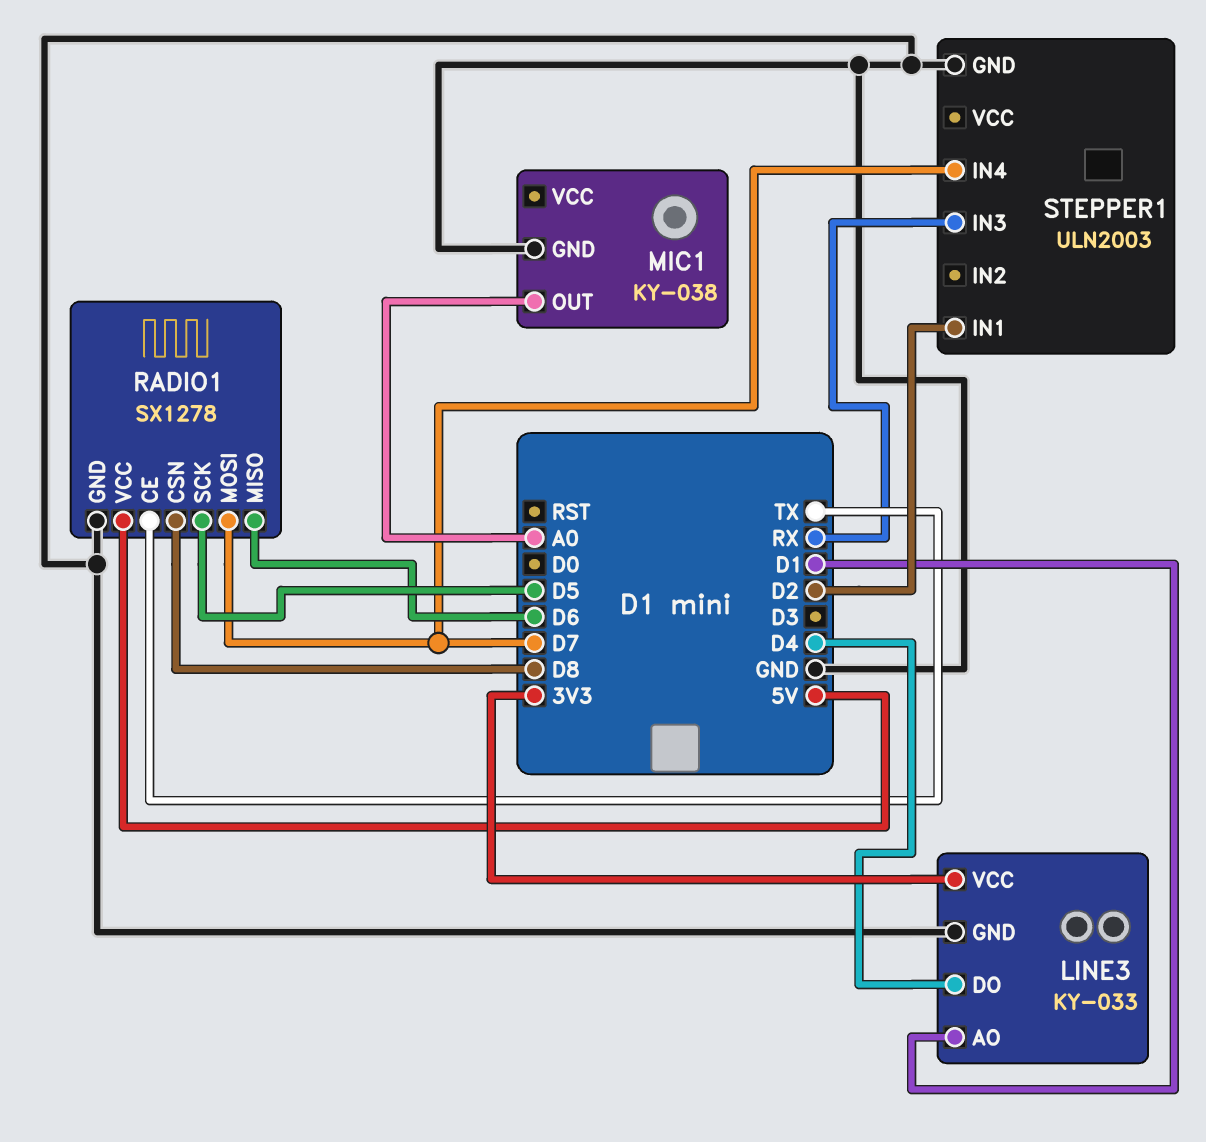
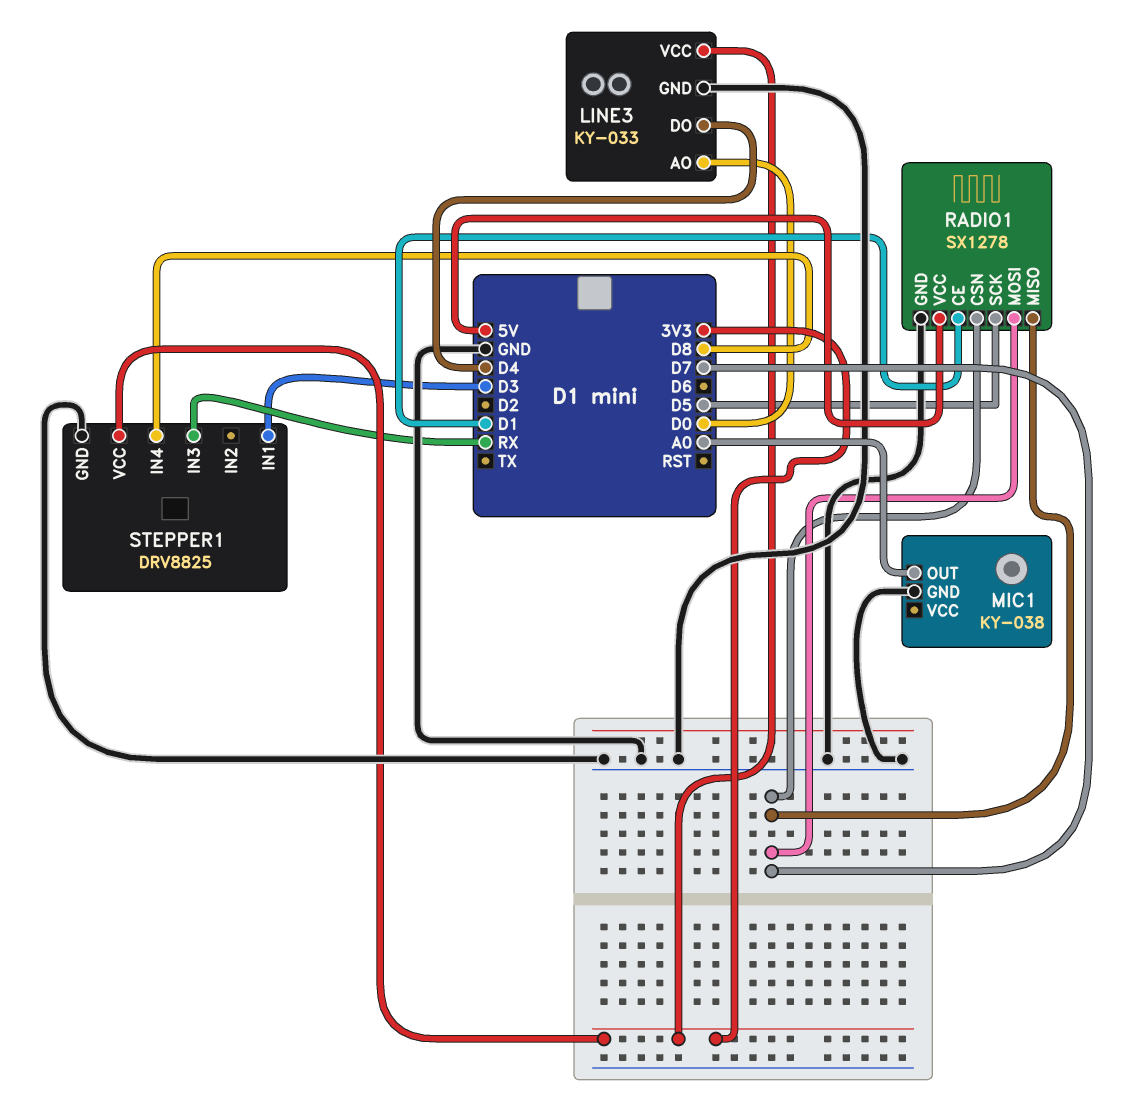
LINE3 pin AO: D1 -> D0
RADIO1 pin CE: TX -> D1
RADIO1 pin CSN: D8 -> D7
RADIO1 pin MISO: D6 -> D7
STEPPER1: ULN2003 -> DRV8825
STEPPER1 pin IN1: D2 -> D3
STEPPER1 pin IN4: D7 -> D8
STEPPER1 pin VCC: none -> 3V3

